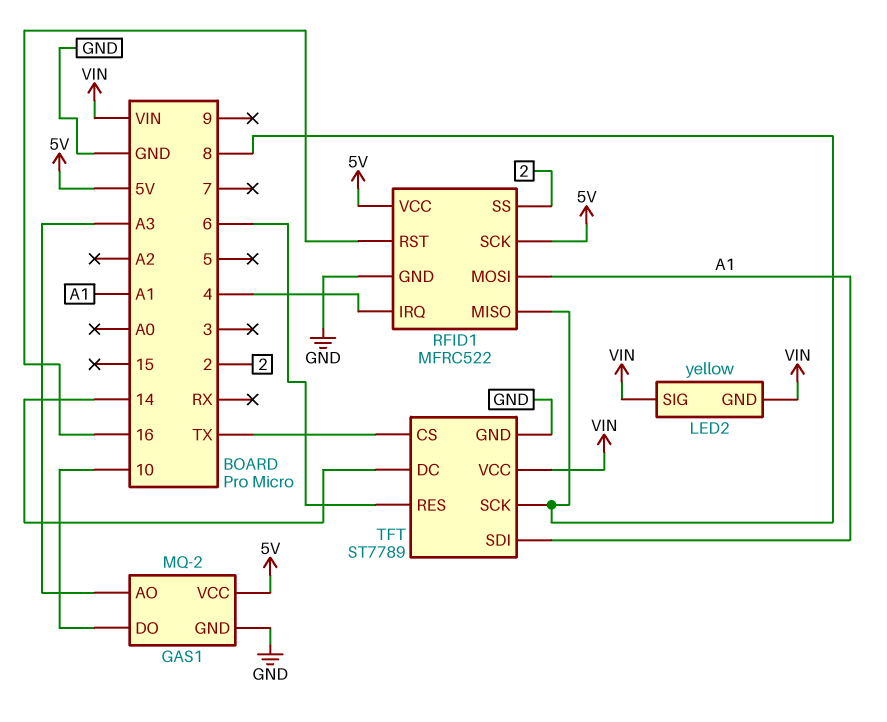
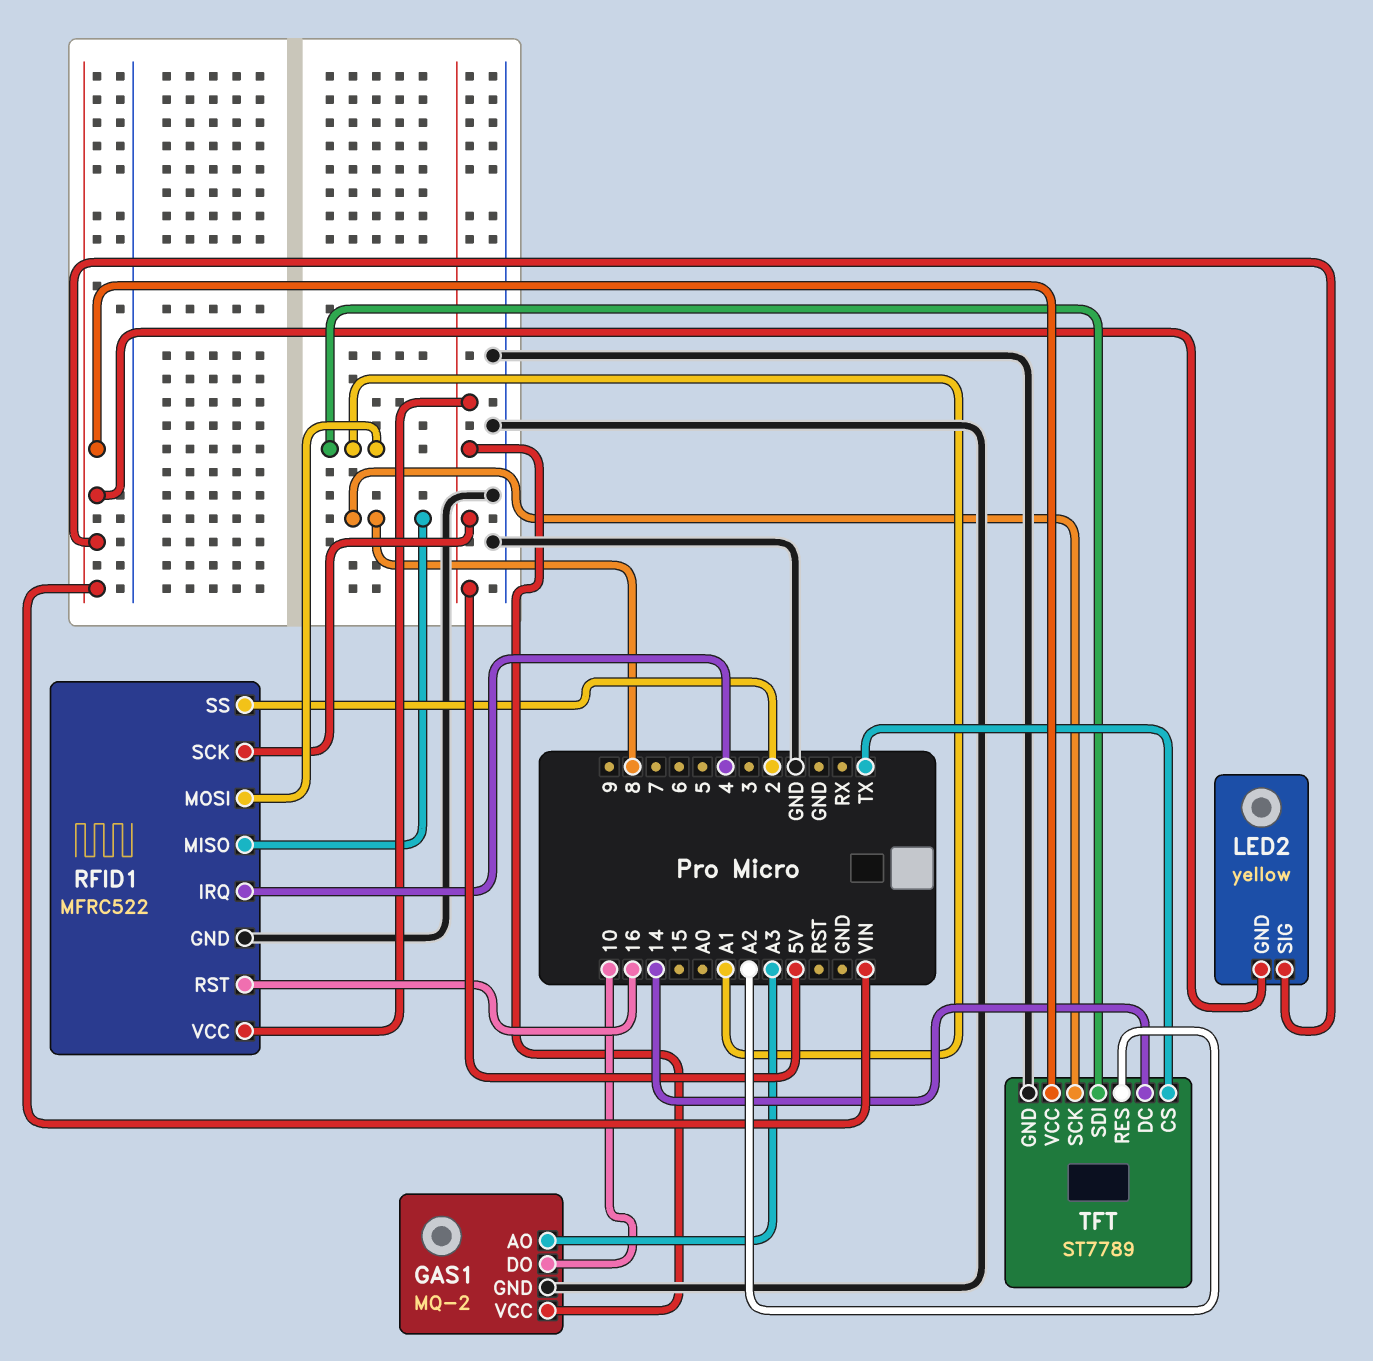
TFT pin RES: 6 -> A2

